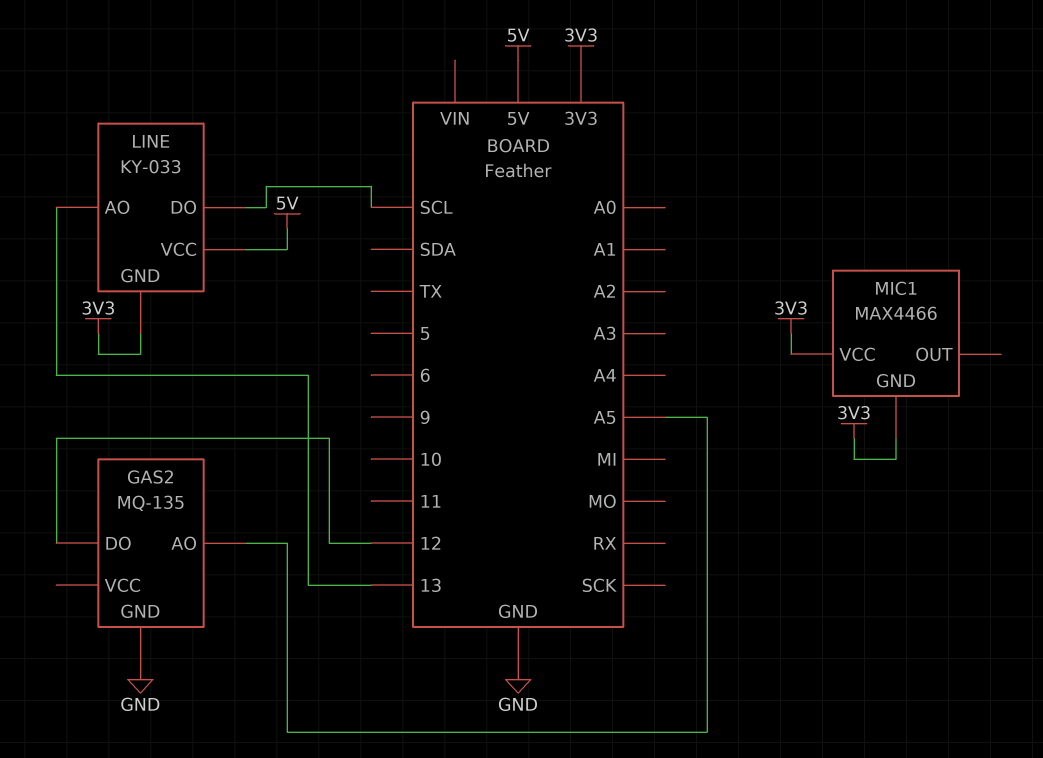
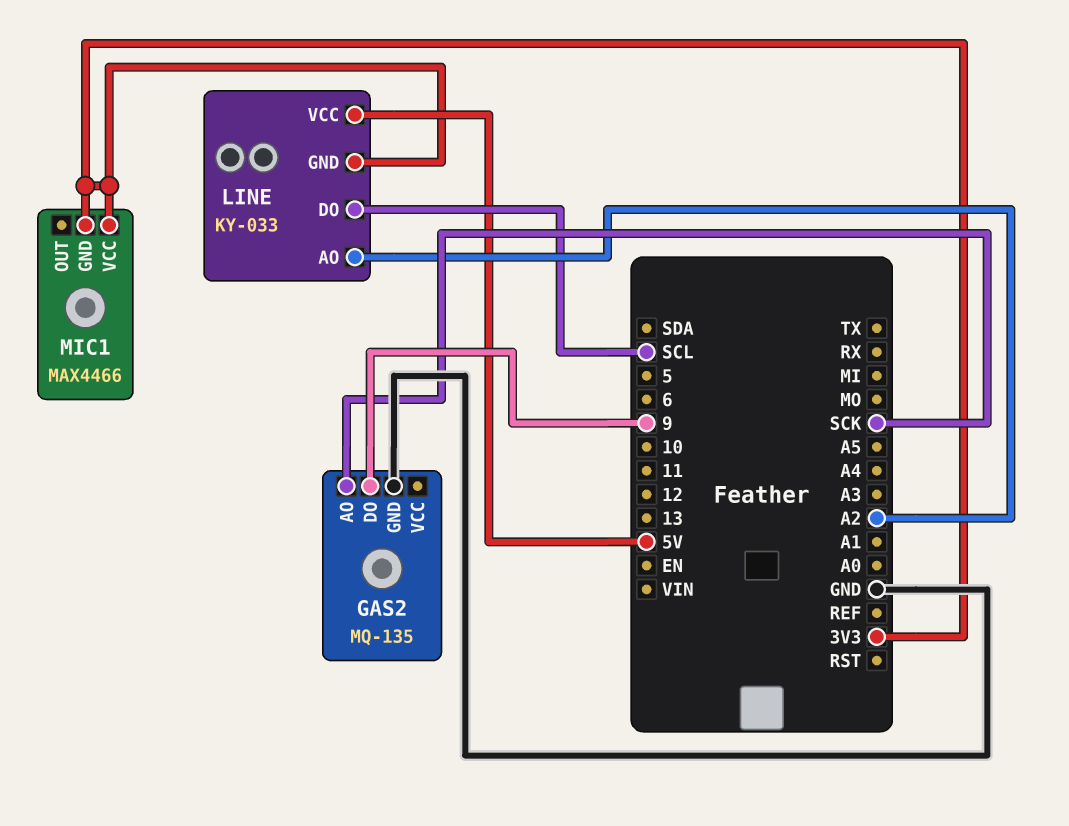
GAS2 pin AO: A5 -> SCK
GAS2 pin DO: 12 -> 9
LINE pin AO: 13 -> A2

